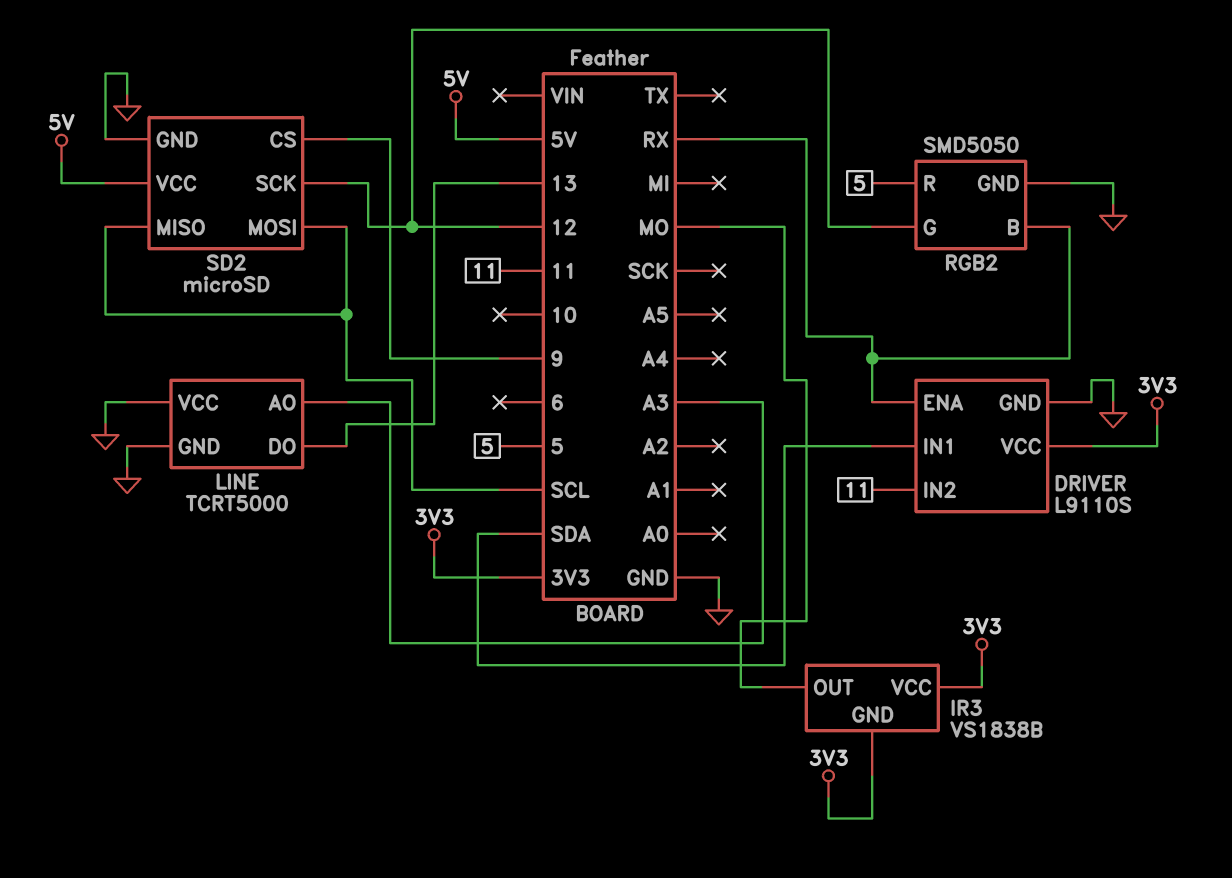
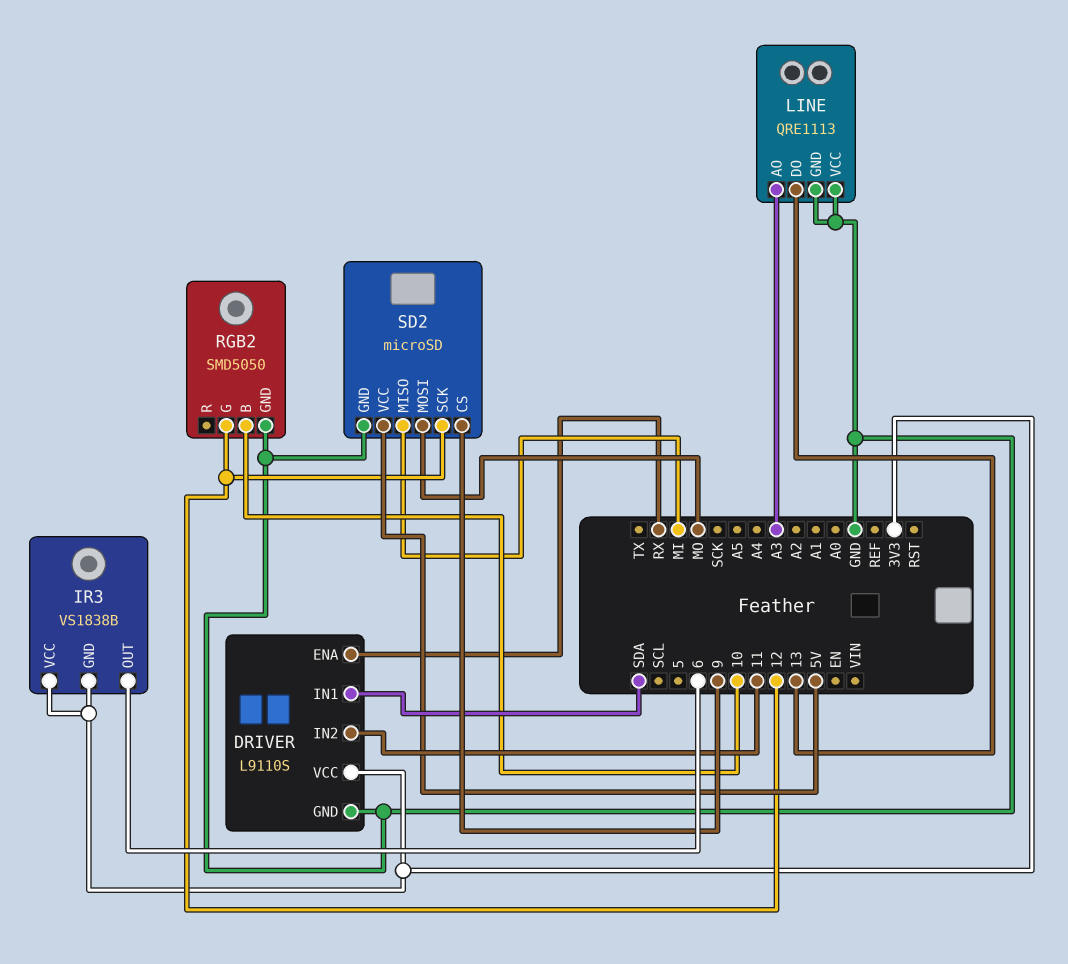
IR3 pin OUT: MO -> 6
LINE: TCRT5000 -> QRE1113
RGB2 pin B: RX -> 10
RGB2 pin R: 5 -> none
SD2 pin MISO: SCL -> MI
SD2 pin MOSI: SCL -> MO

